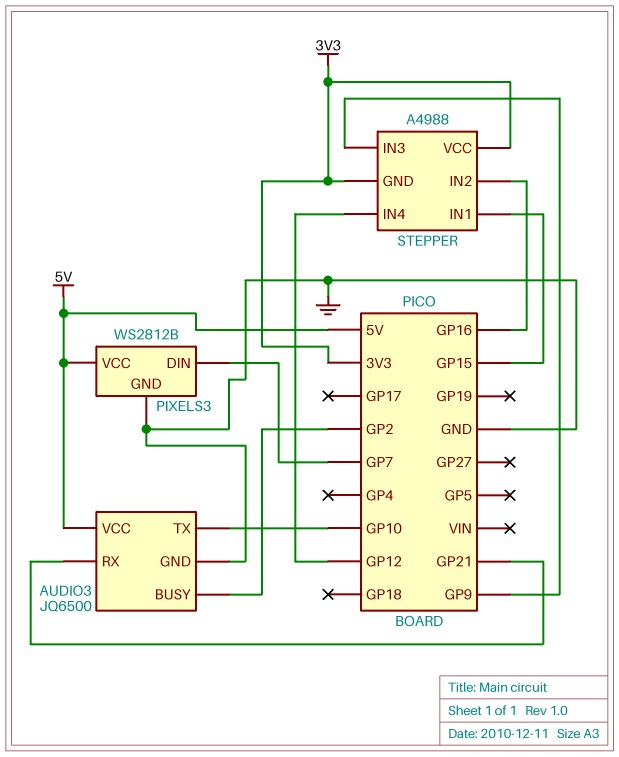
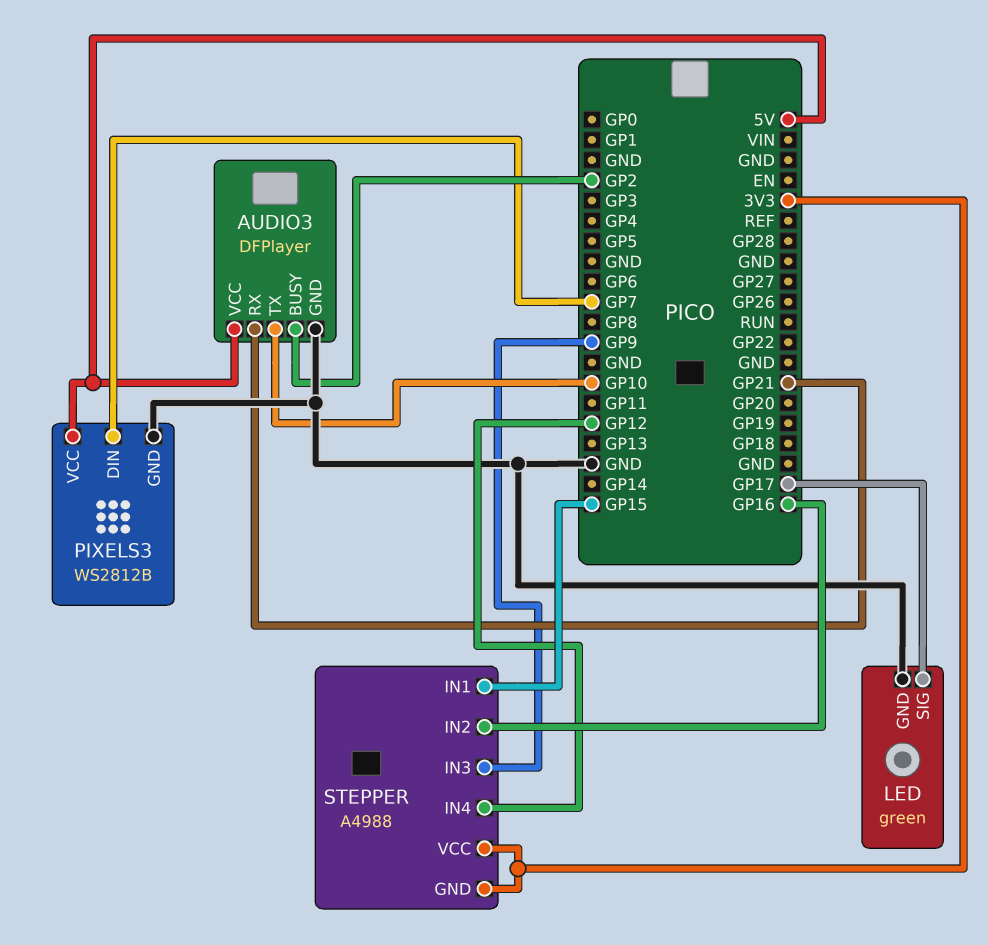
AUDIO3: JQ6500 -> DFPlayer
LED: none -> green
LED pin GND: none -> GND
LED pin SIG: none -> GP17

